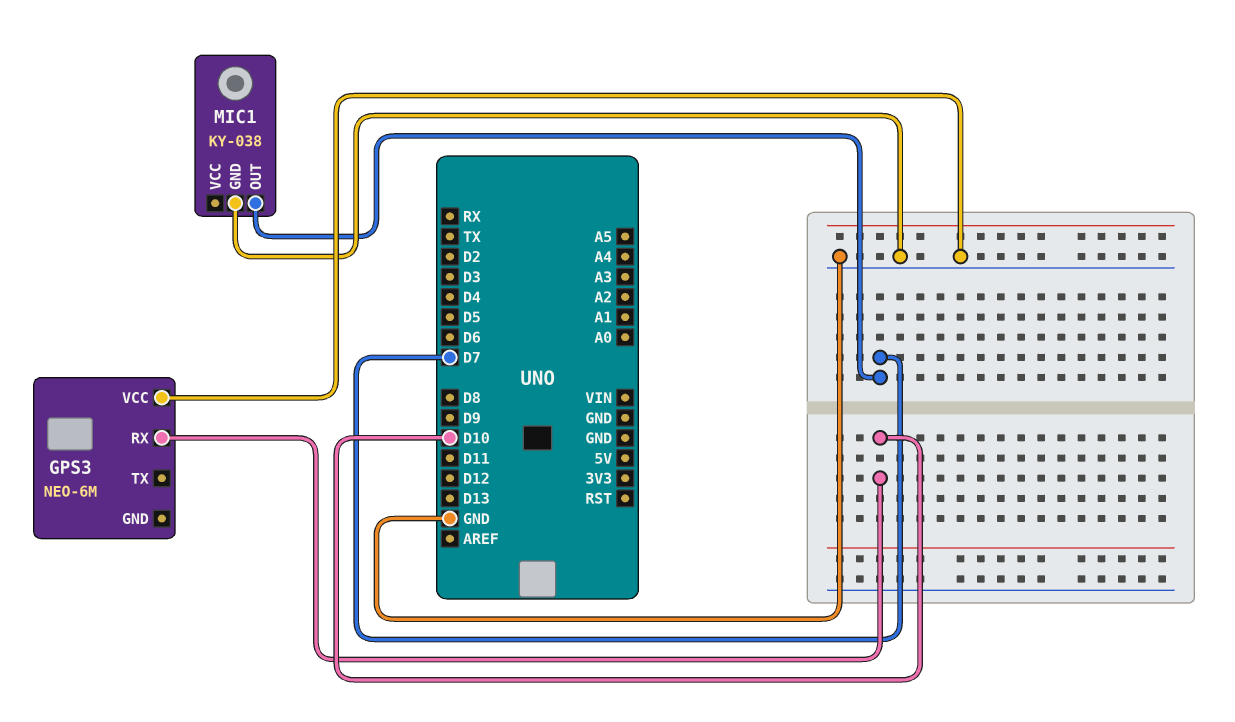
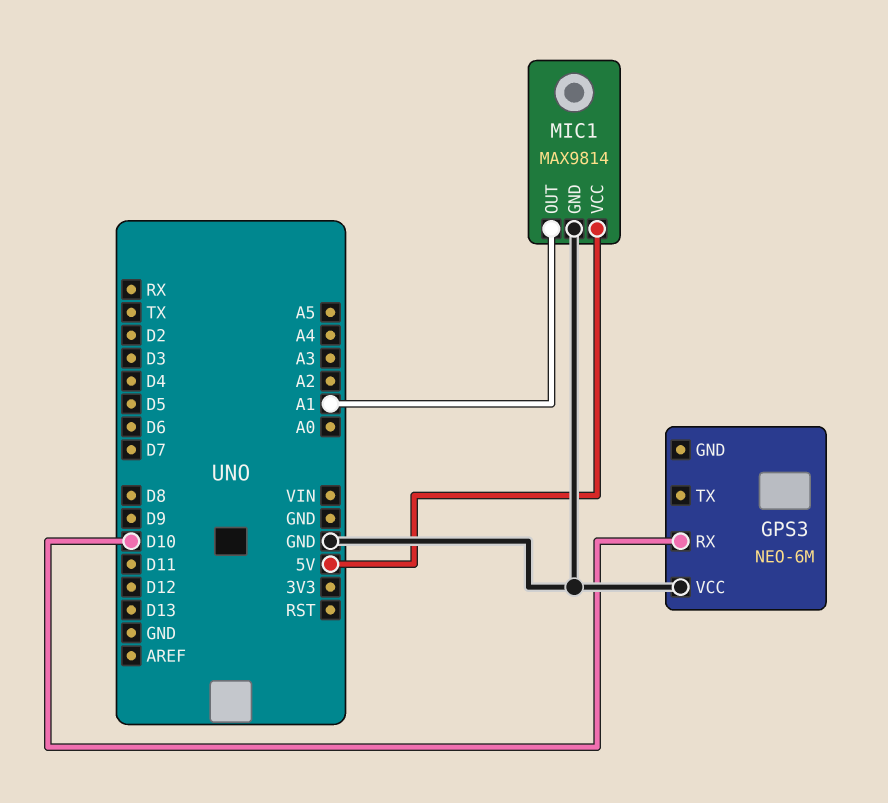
MIC1: KY-038 -> MAX9814
MIC1 pin OUT: D7 -> A1
MIC1 pin VCC: none -> 5V

